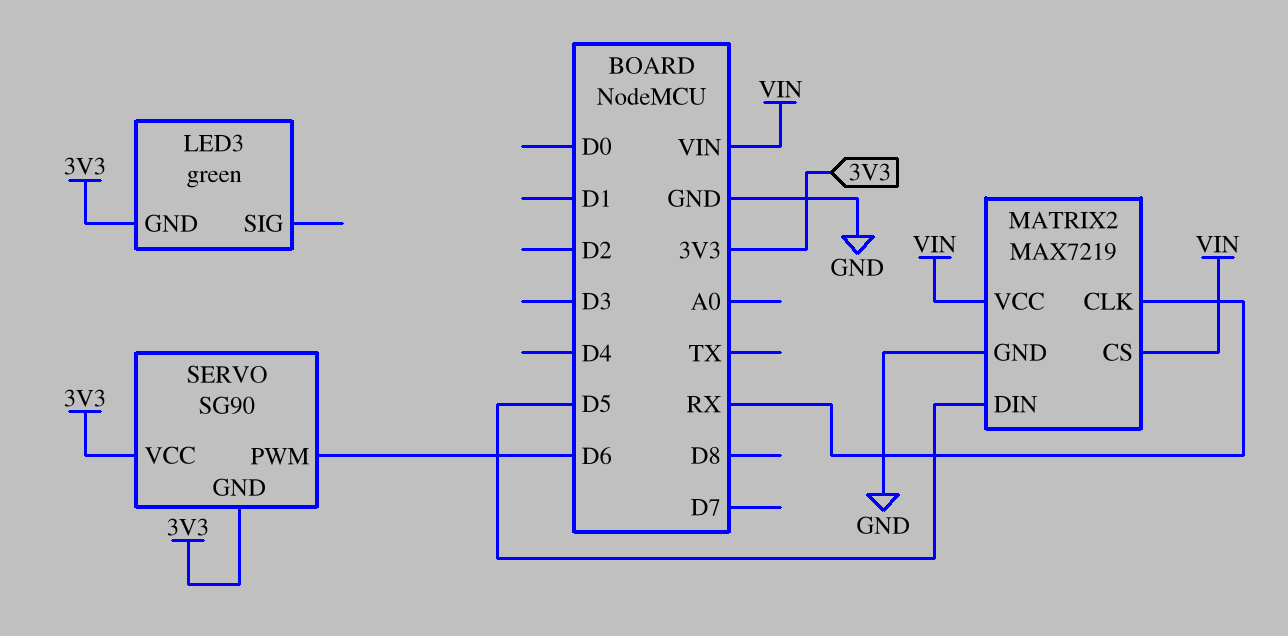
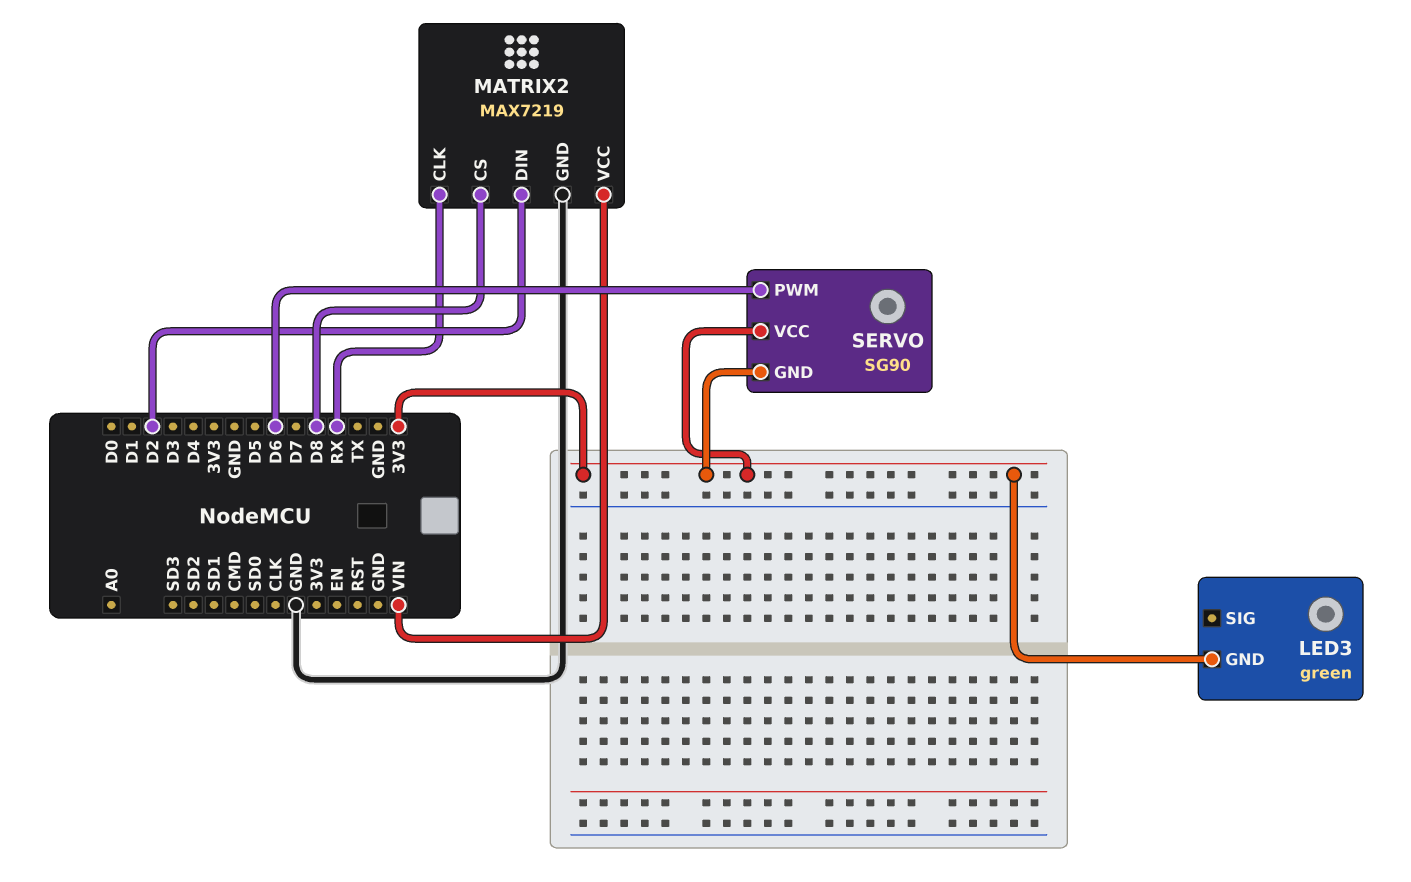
MATRIX2 pin CS: VIN -> D8
MATRIX2 pin DIN: D5 -> D2

